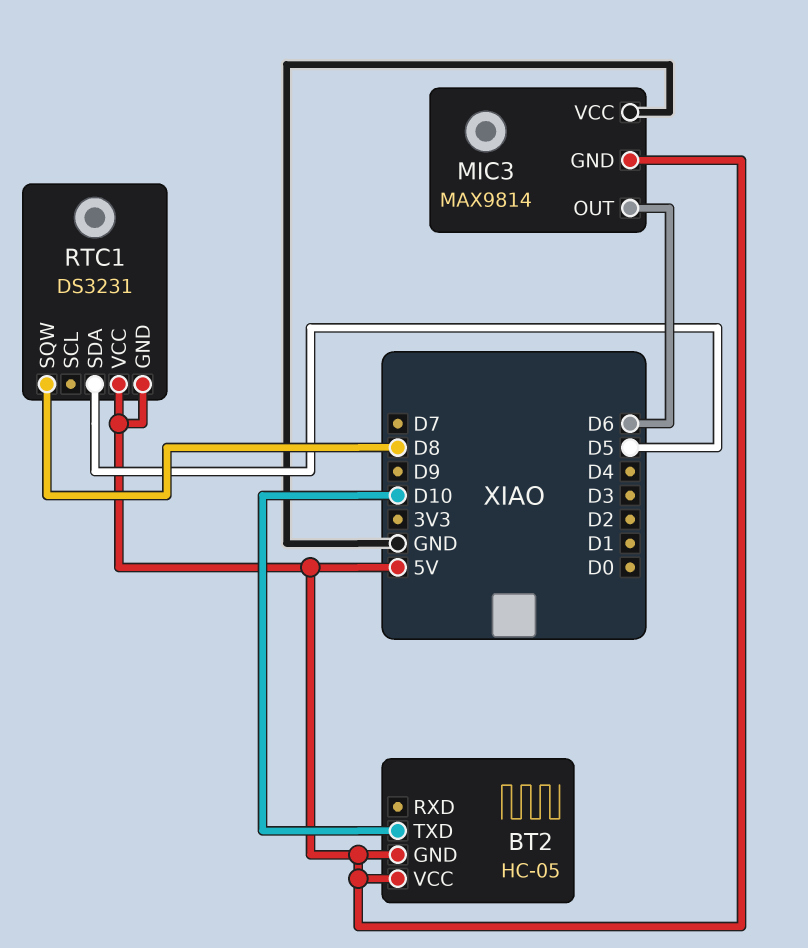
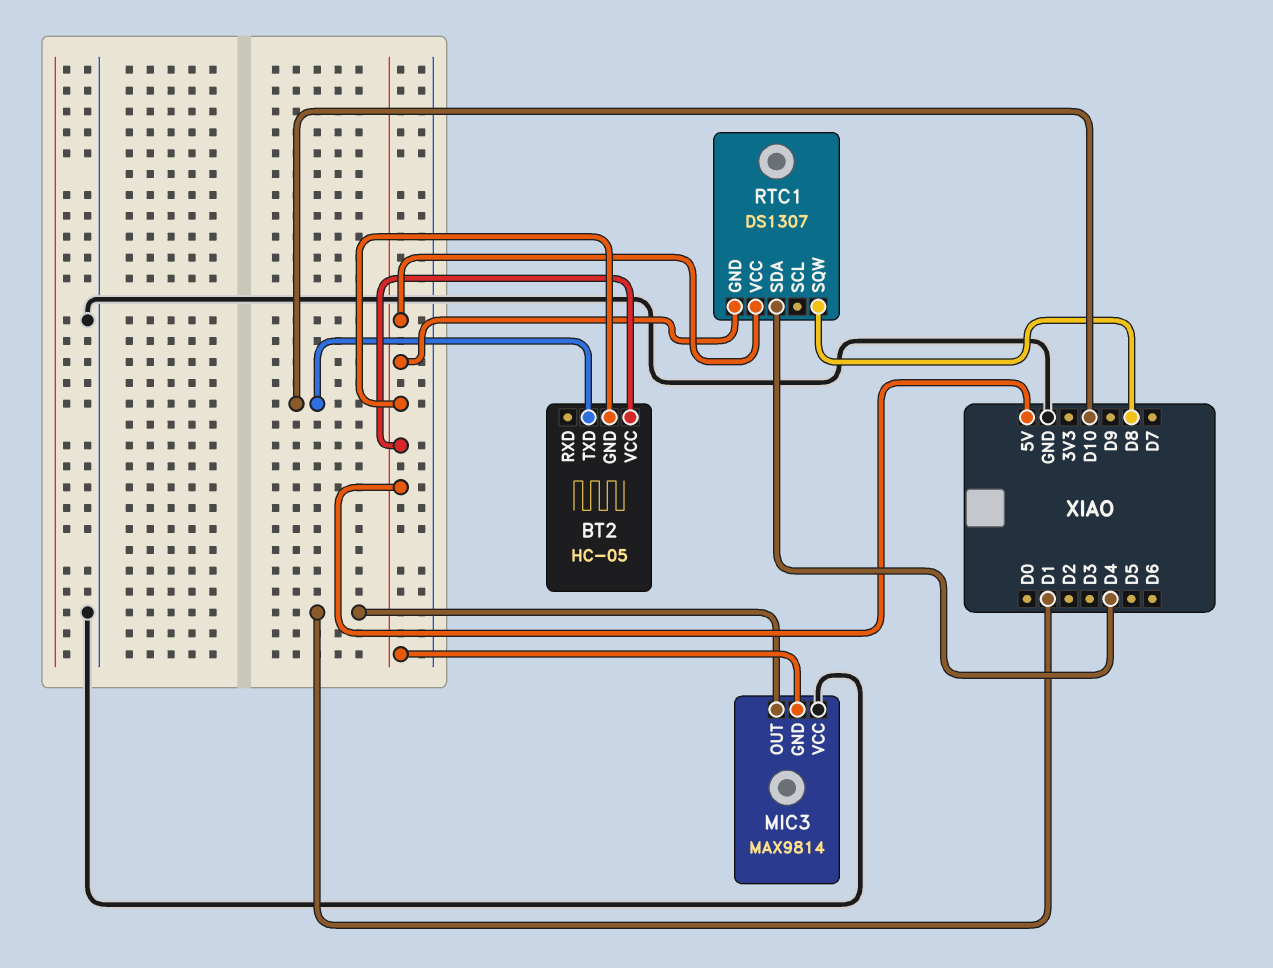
MIC3 pin OUT: D6 -> D1
RTC1: DS3231 -> DS1307
RTC1 pin SDA: D5 -> D4

